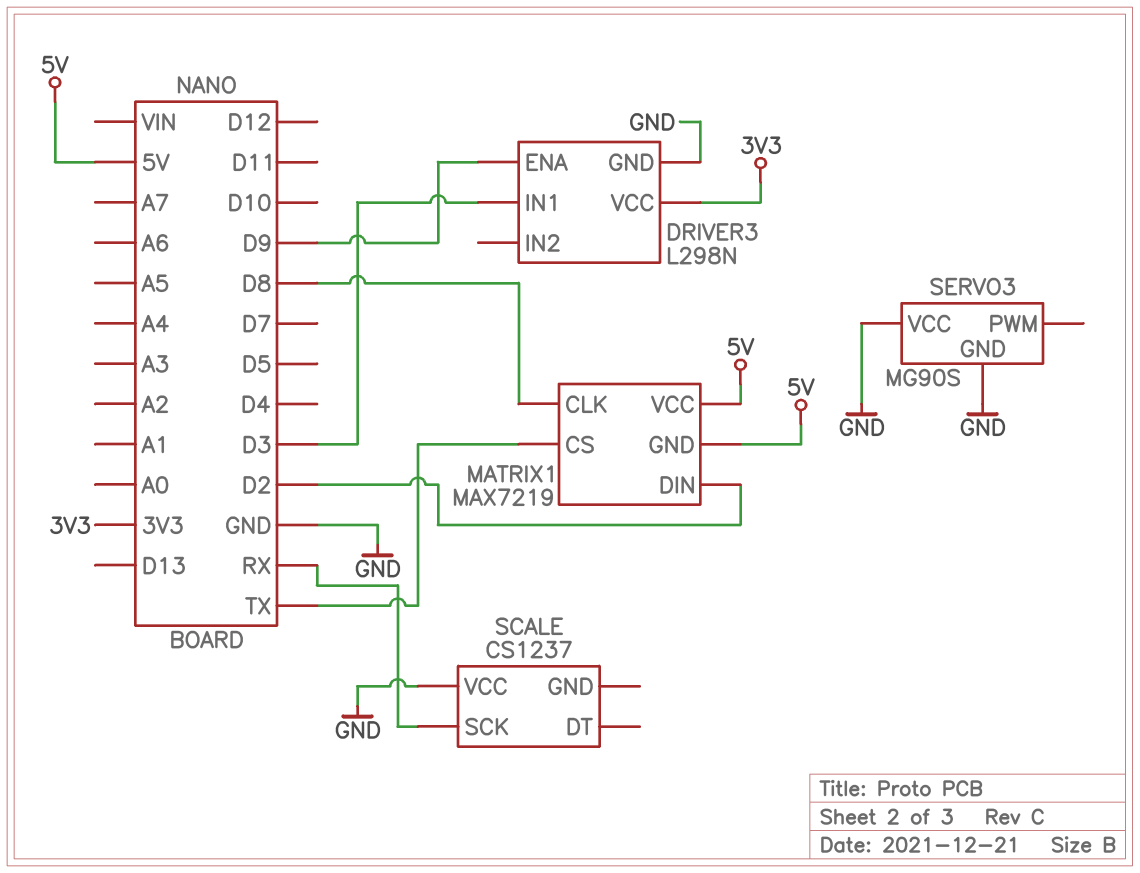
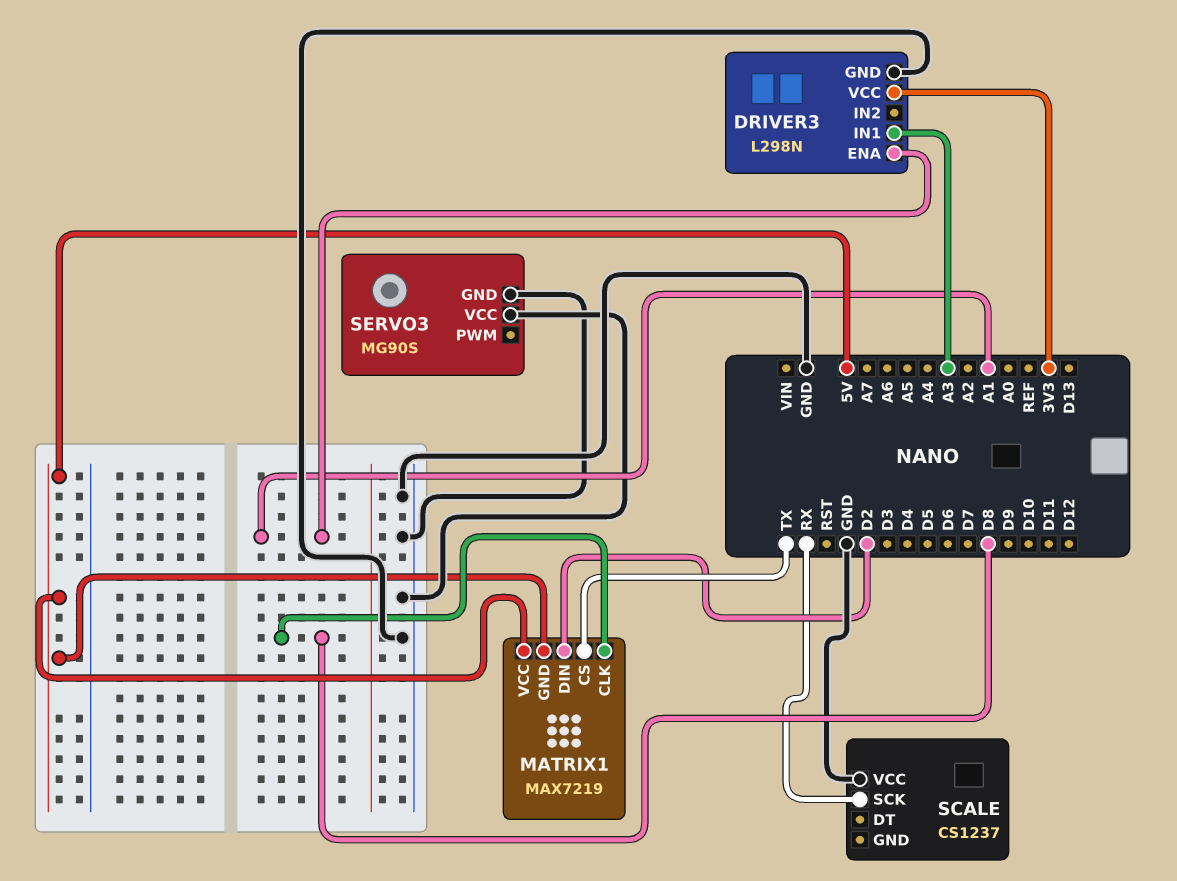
DRIVER3 pin ENA: D9 -> A1
DRIVER3 pin IN1: D3 -> A3

